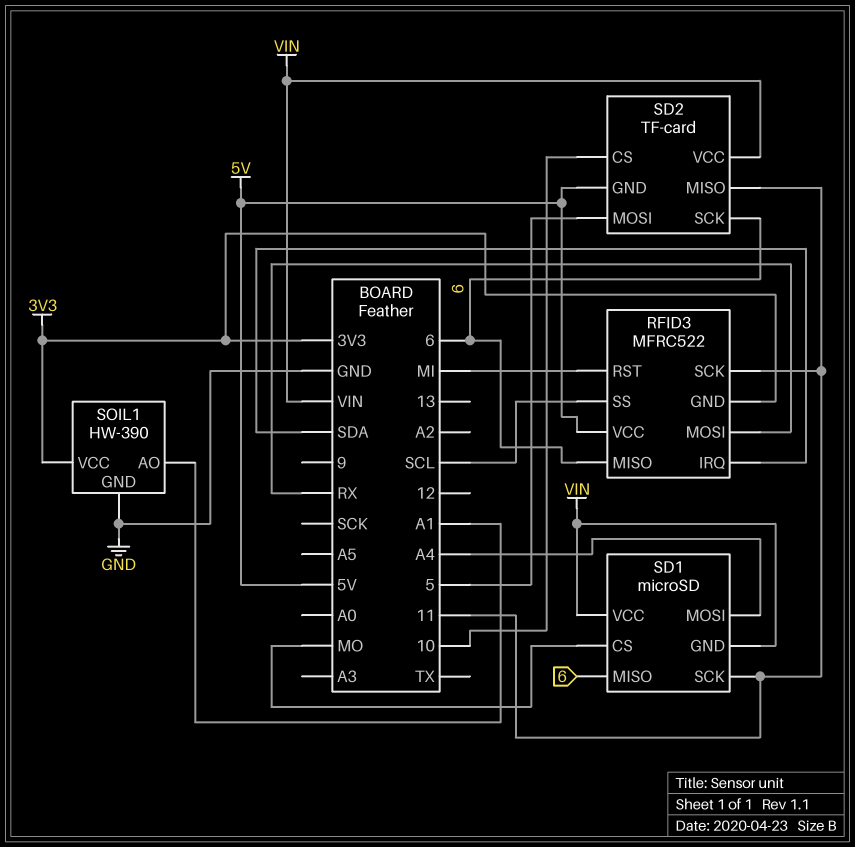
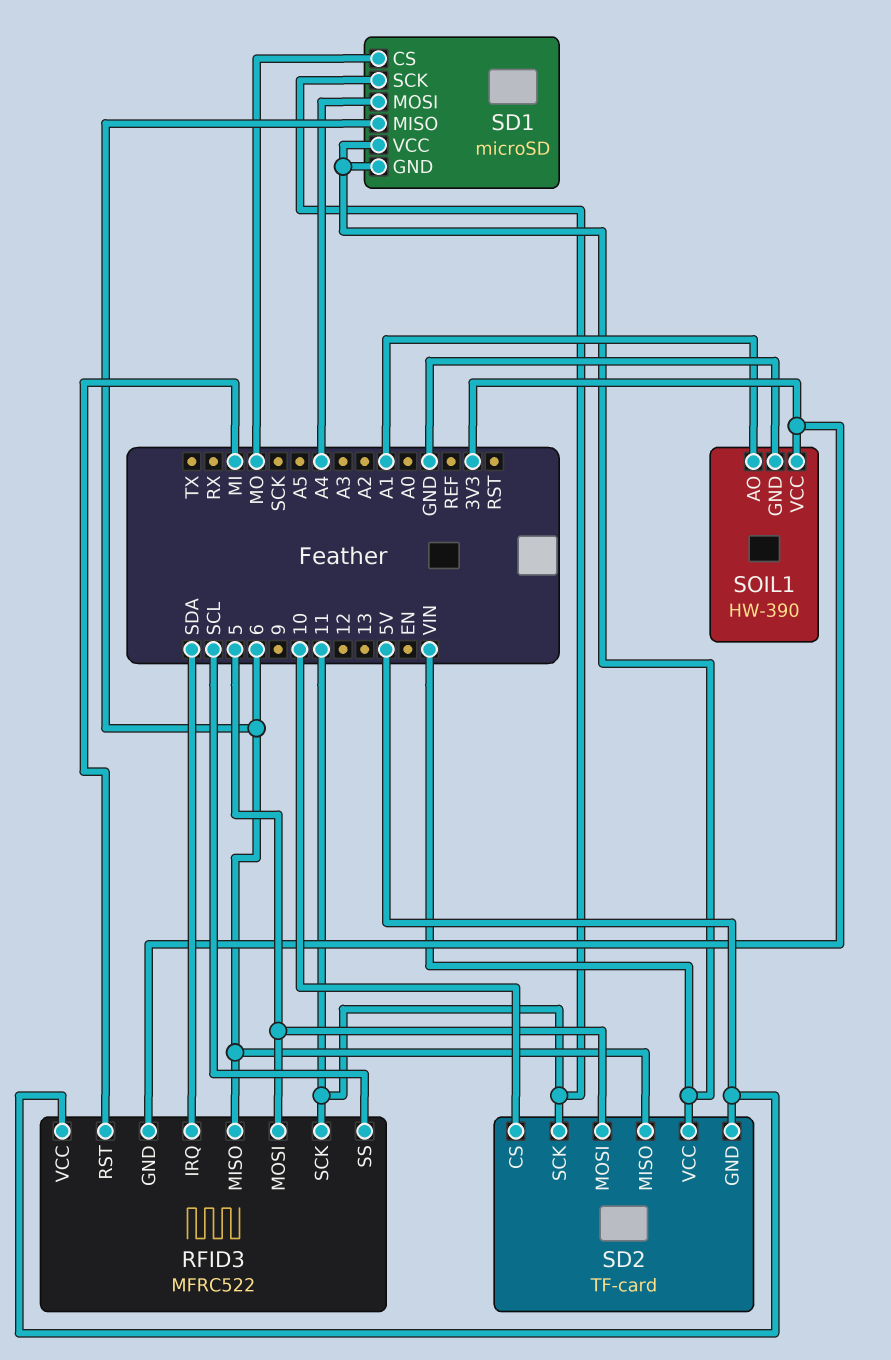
RFID3 pin MOSI: RX -> 5
SD2 pin MISO: 11 -> 6
SD2 pin SCK: 6 -> 11

